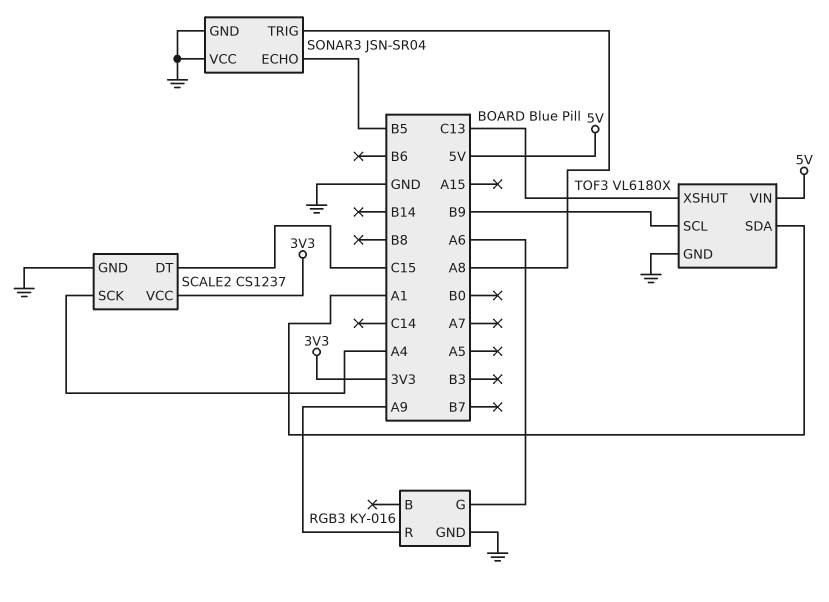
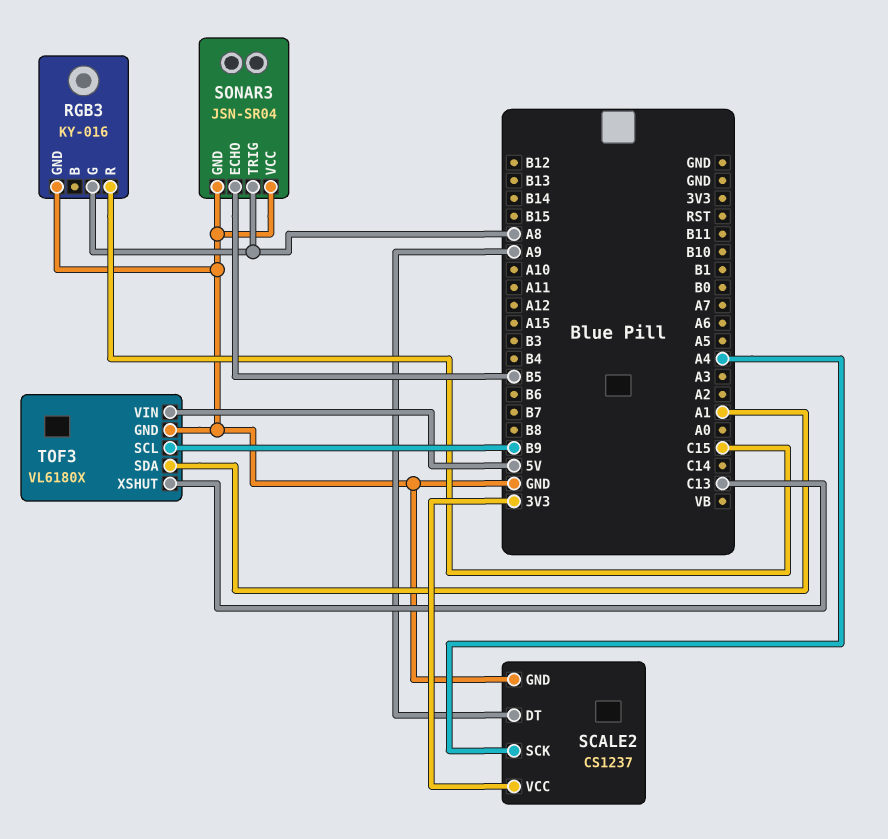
RGB3 pin G: A6 -> A8
RGB3 pin R: A9 -> C15
SCALE2 pin DT: C15 -> A9

